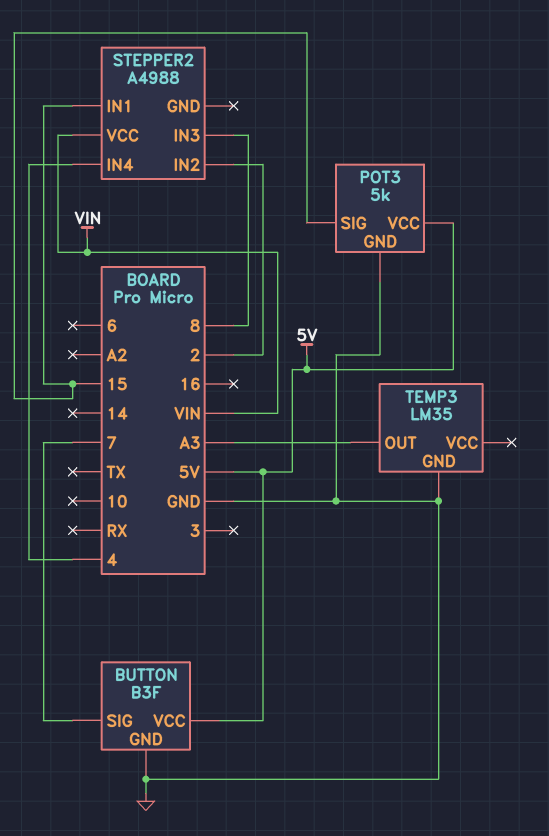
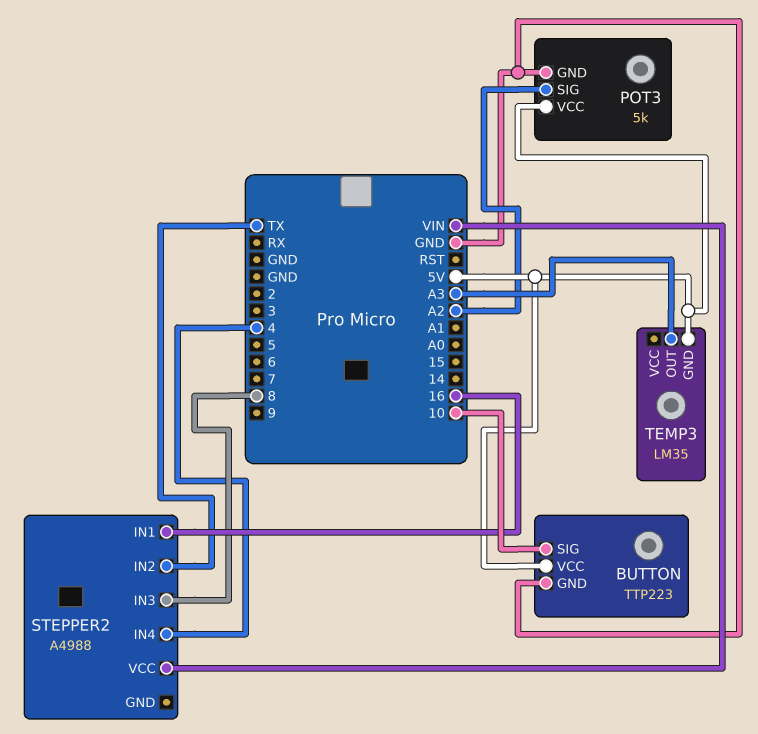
BUTTON: B3F -> TTP223
BUTTON pin SIG: 7 -> 10
POT3 pin SIG: 15 -> A2
STEPPER2 pin IN1: 15 -> 16
STEPPER2 pin IN2: 2 -> TX
TEMP3 pin GND: GND -> 5V

